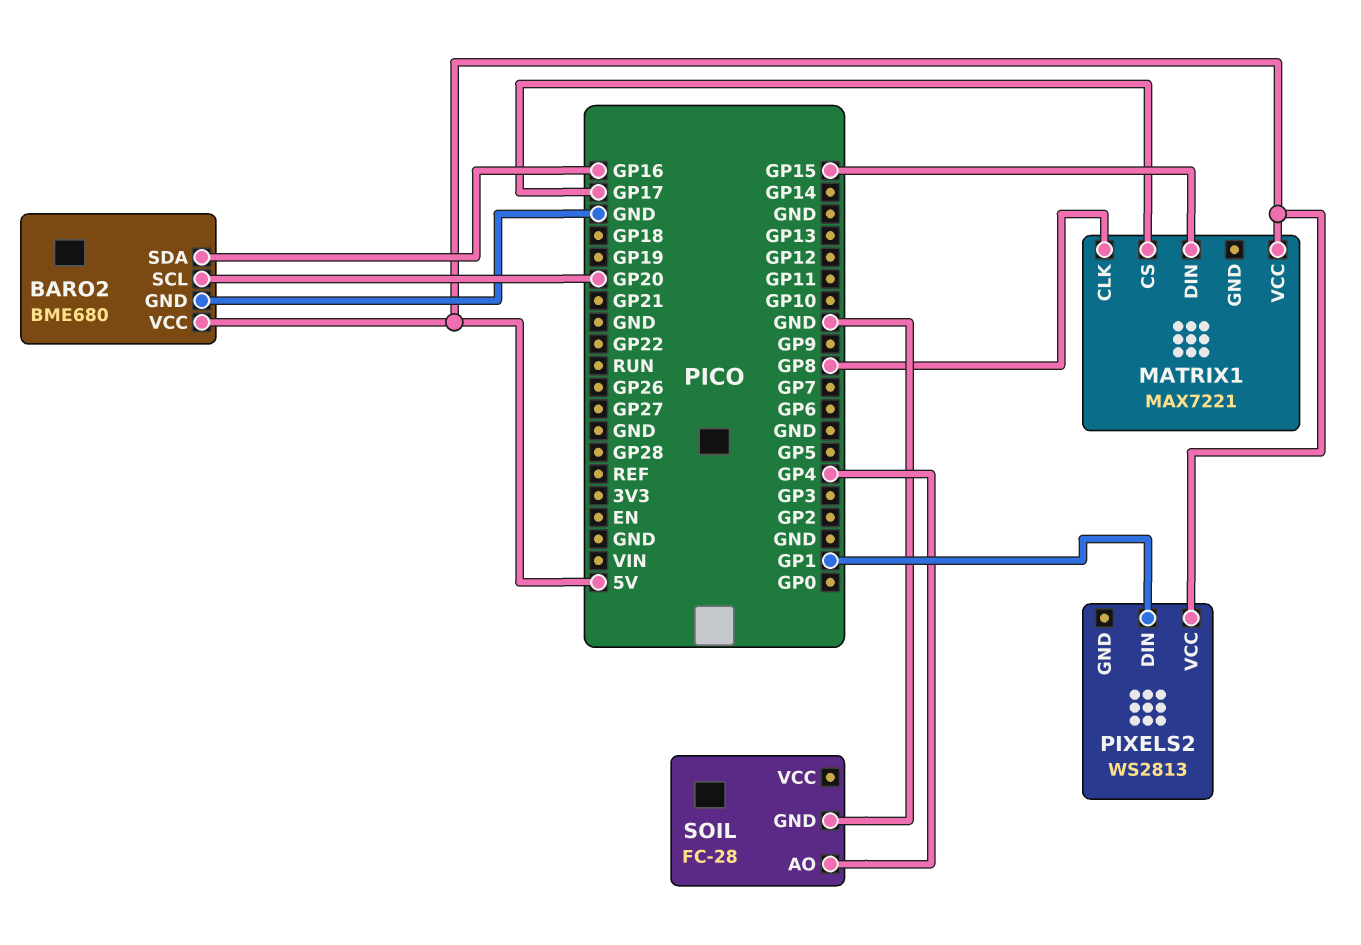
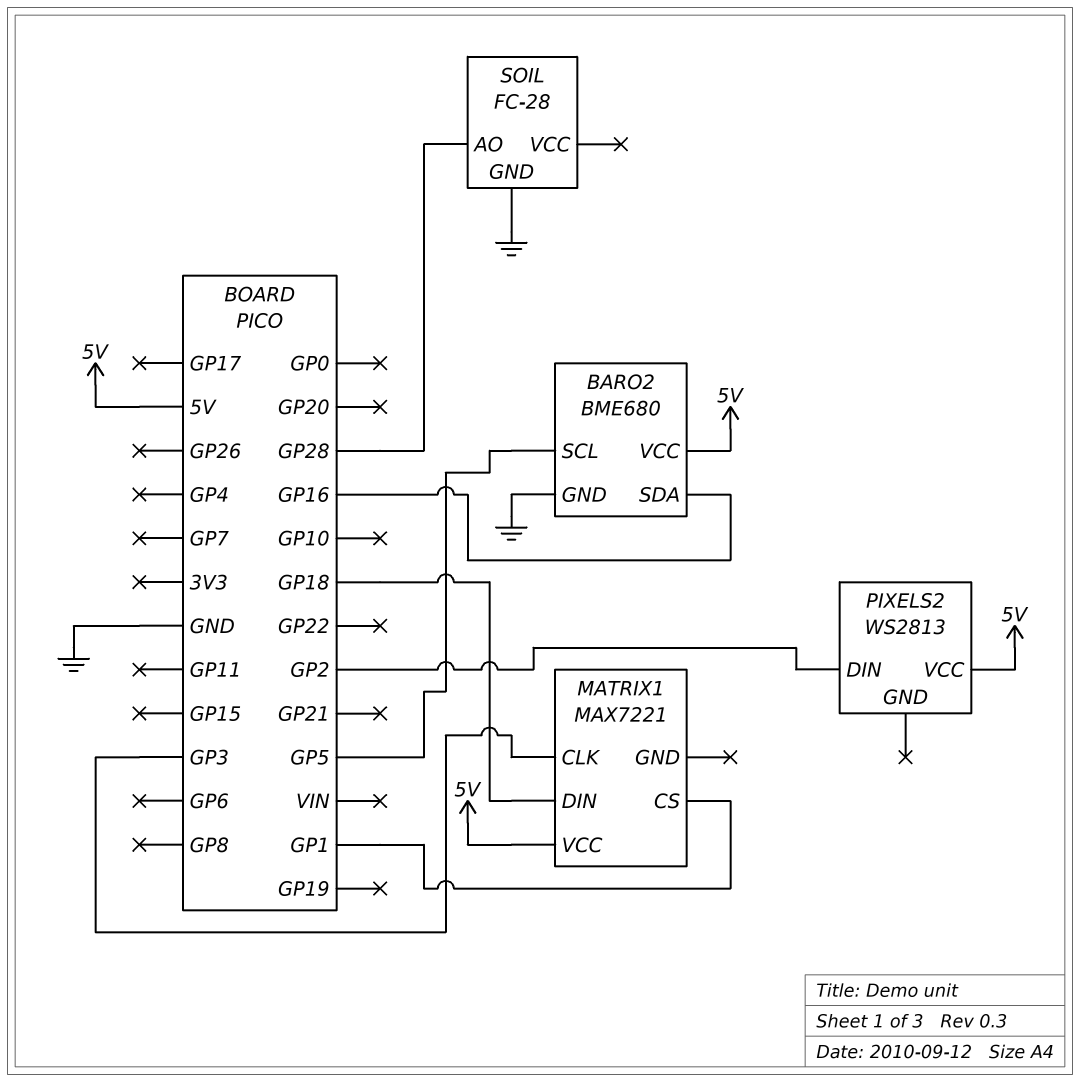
BARO2 pin SCL: GP20 -> GP5
MATRIX1 pin CLK: GP8 -> GP3
MATRIX1 pin CS: GP17 -> GP1
MATRIX1 pin DIN: GP15 -> GP18
PIXELS2 pin DIN: GP1 -> GP2
SOIL pin AO: GP4 -> GP28

